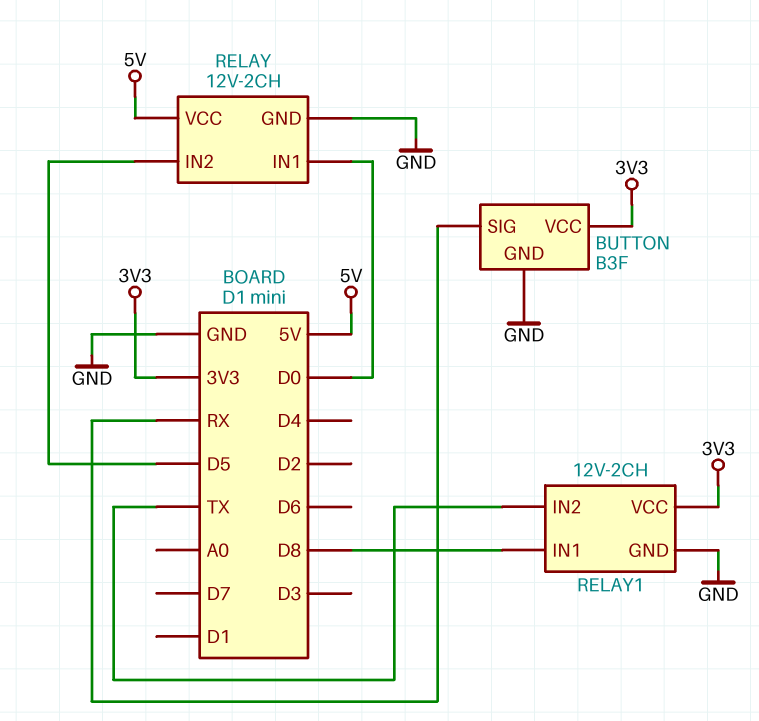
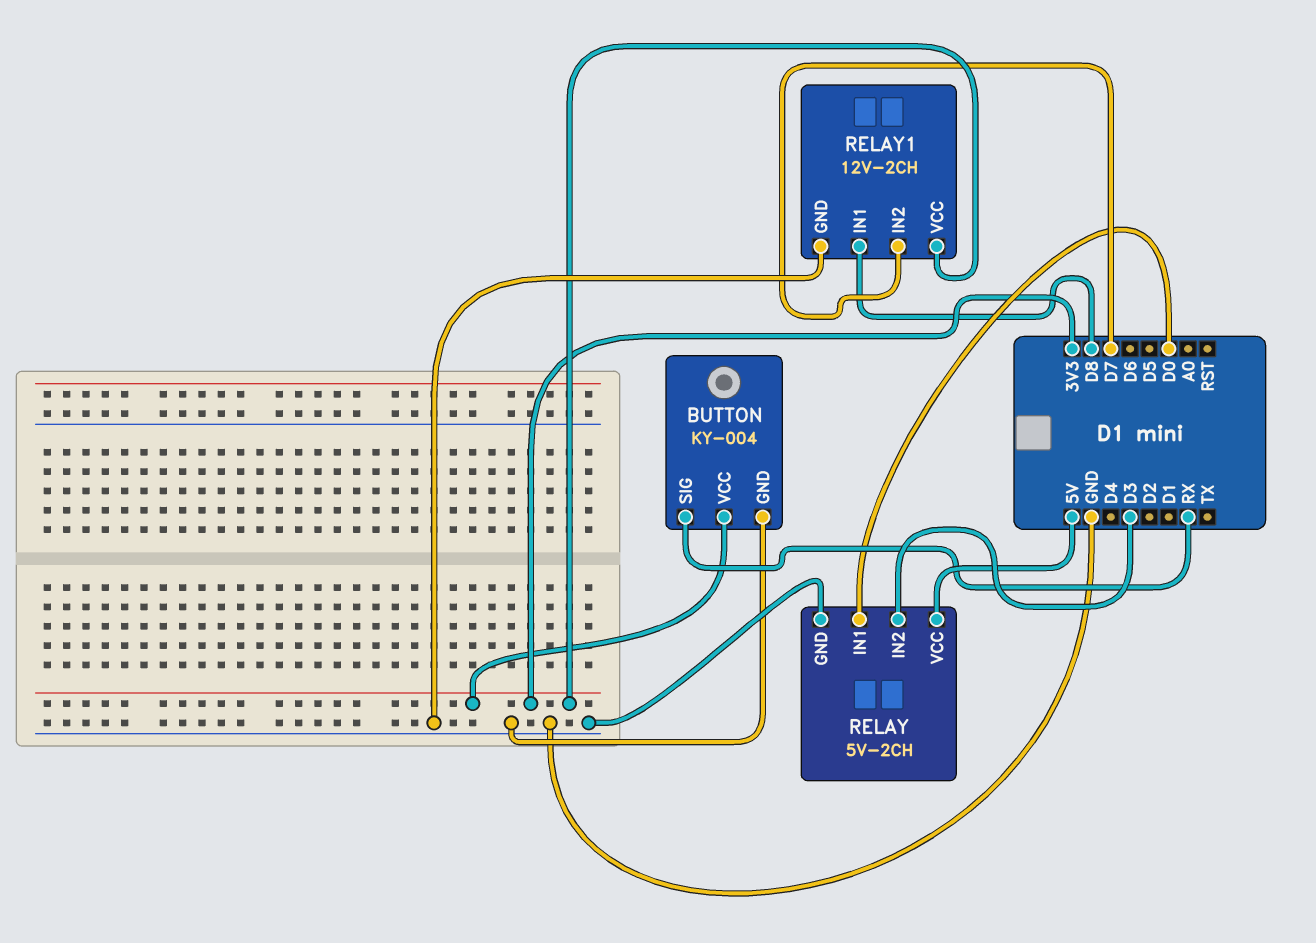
BUTTON: B3F -> KY-004
RELAY: 12V-2CH -> 5V-2CH
RELAY pin IN2: D5 -> D3
RELAY1 pin IN2: TX -> D7

